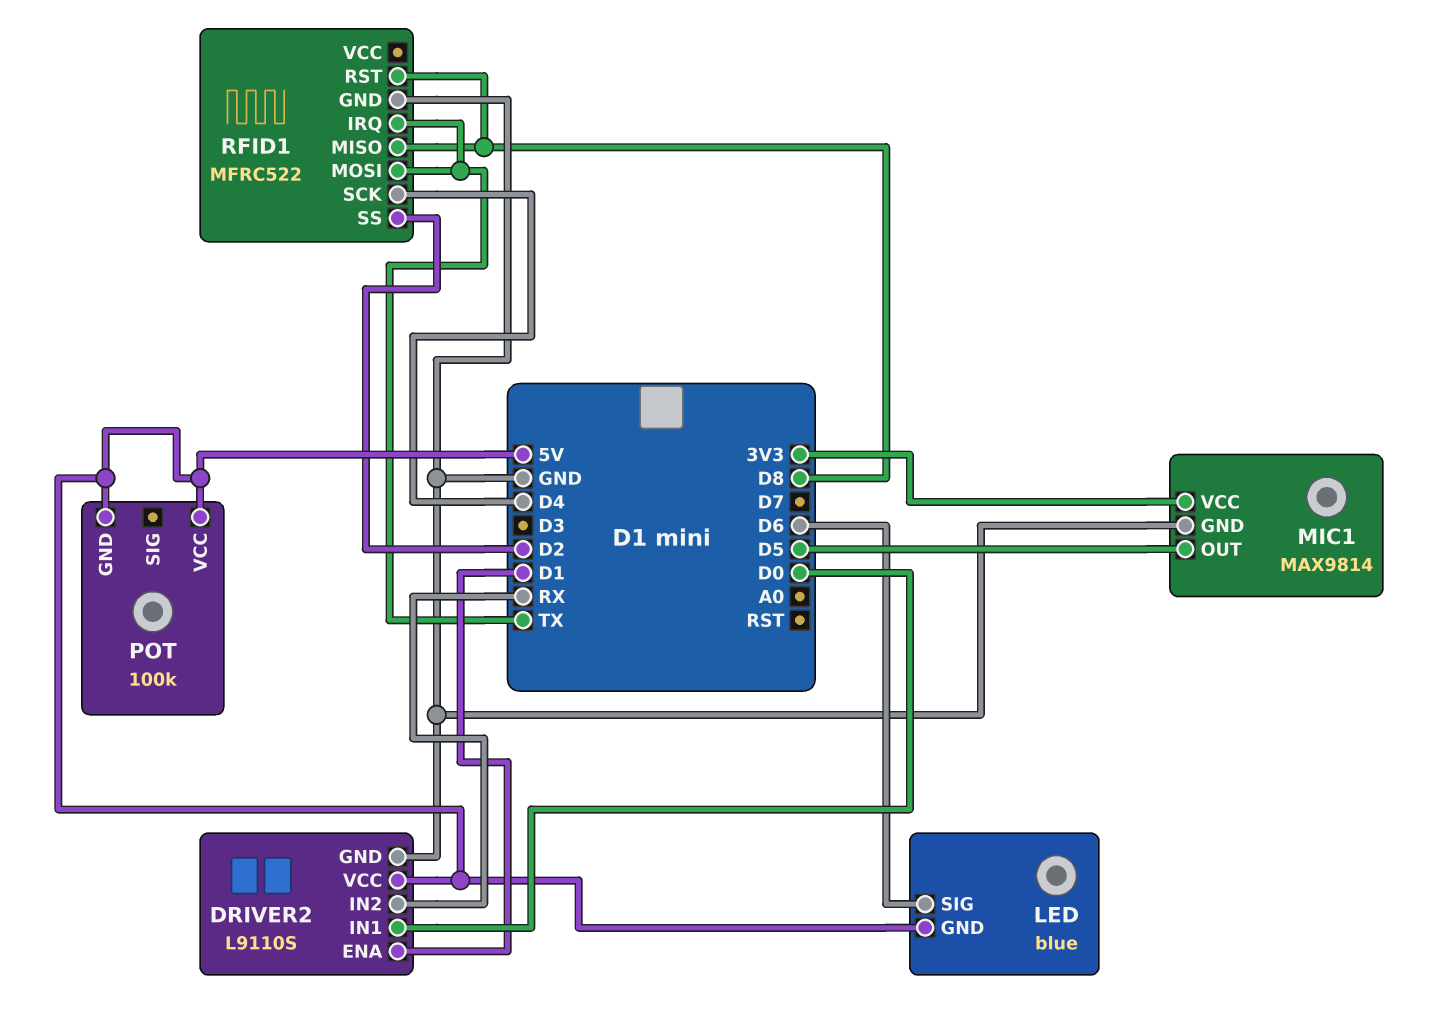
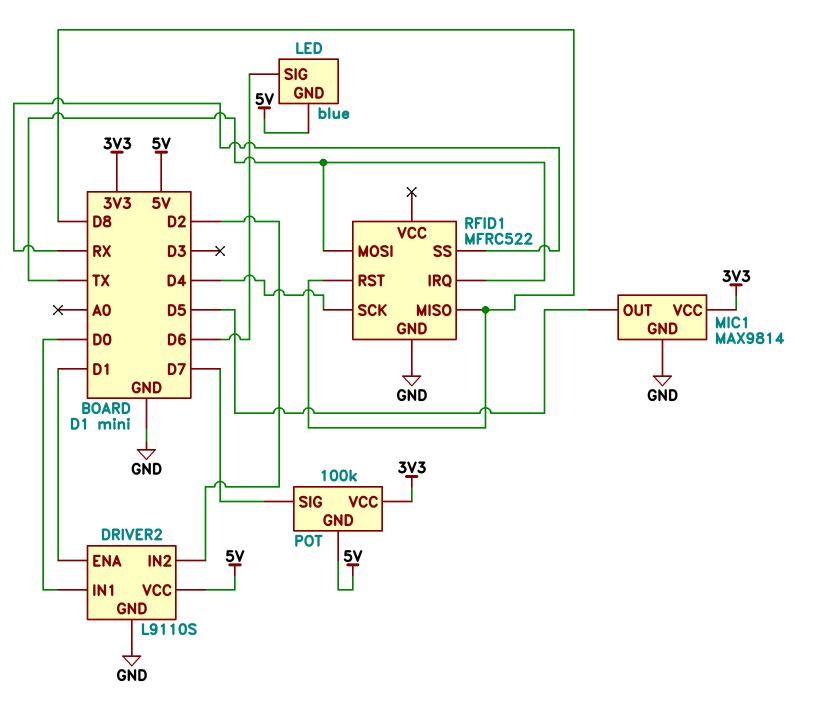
DRIVER2 pin IN2: RX -> D2
POT pin SIG: none -> D7
POT pin VCC: 5V -> 3V3
RFID1 pin SS: D2 -> RX

